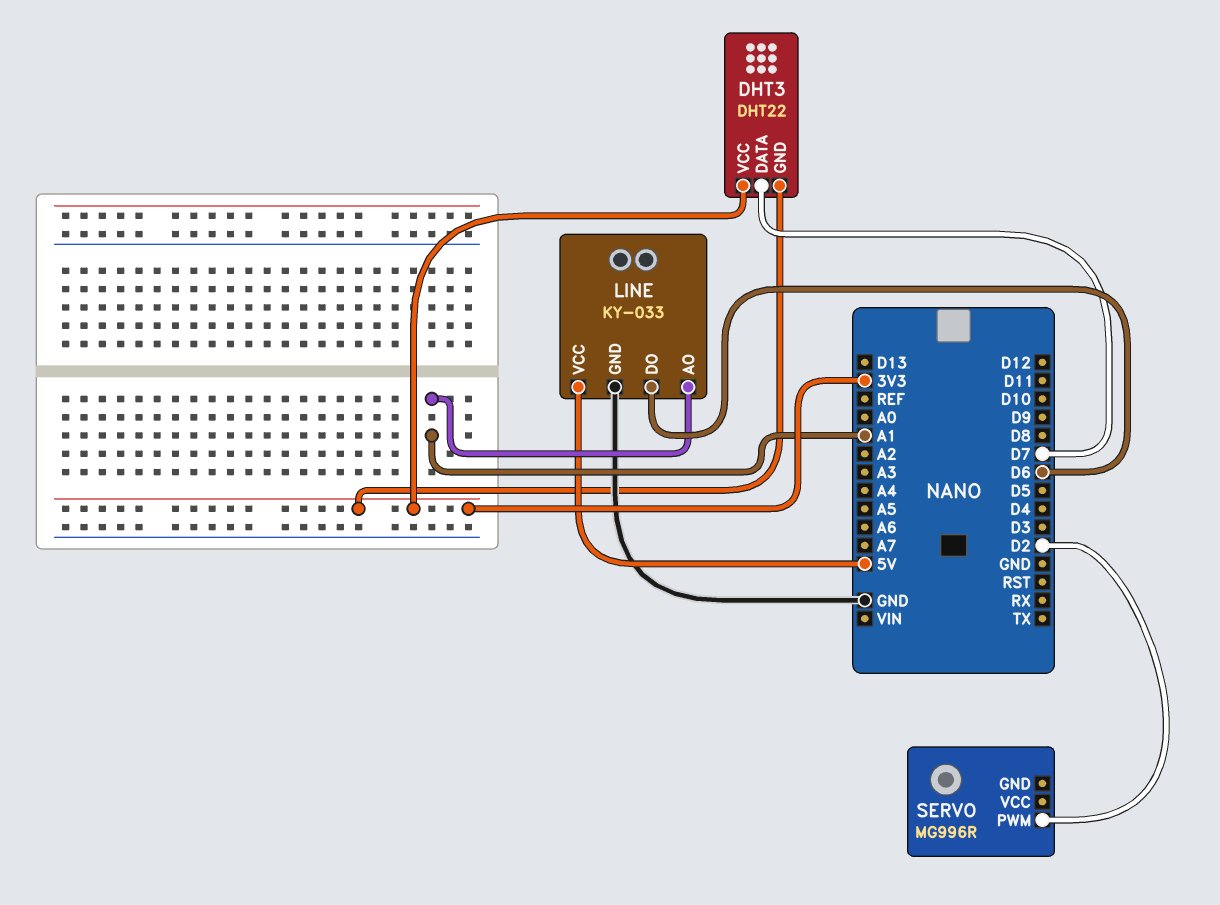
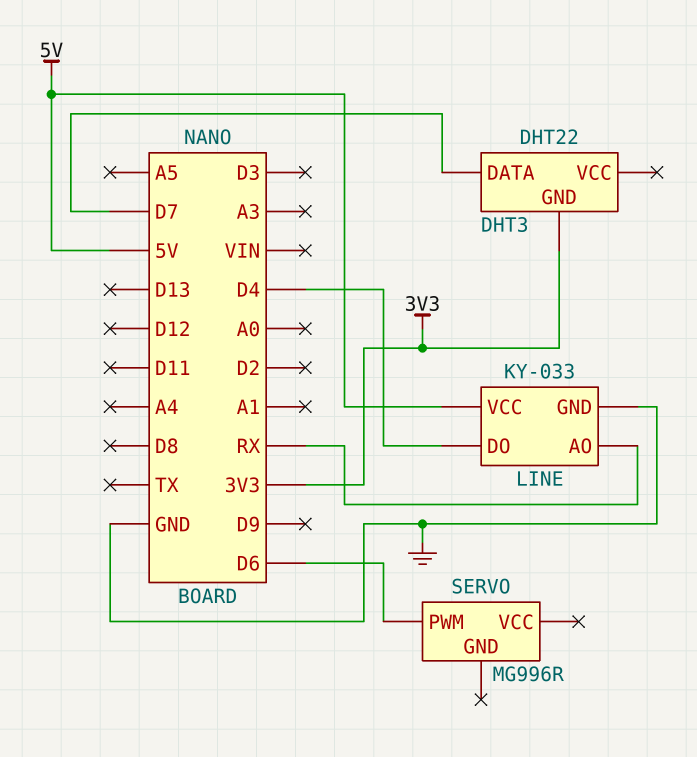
DHT3 pin VCC: 3V3 -> none
LINE pin AO: A1 -> RX
LINE pin DO: D6 -> D4
SERVO pin PWM: D2 -> D6

